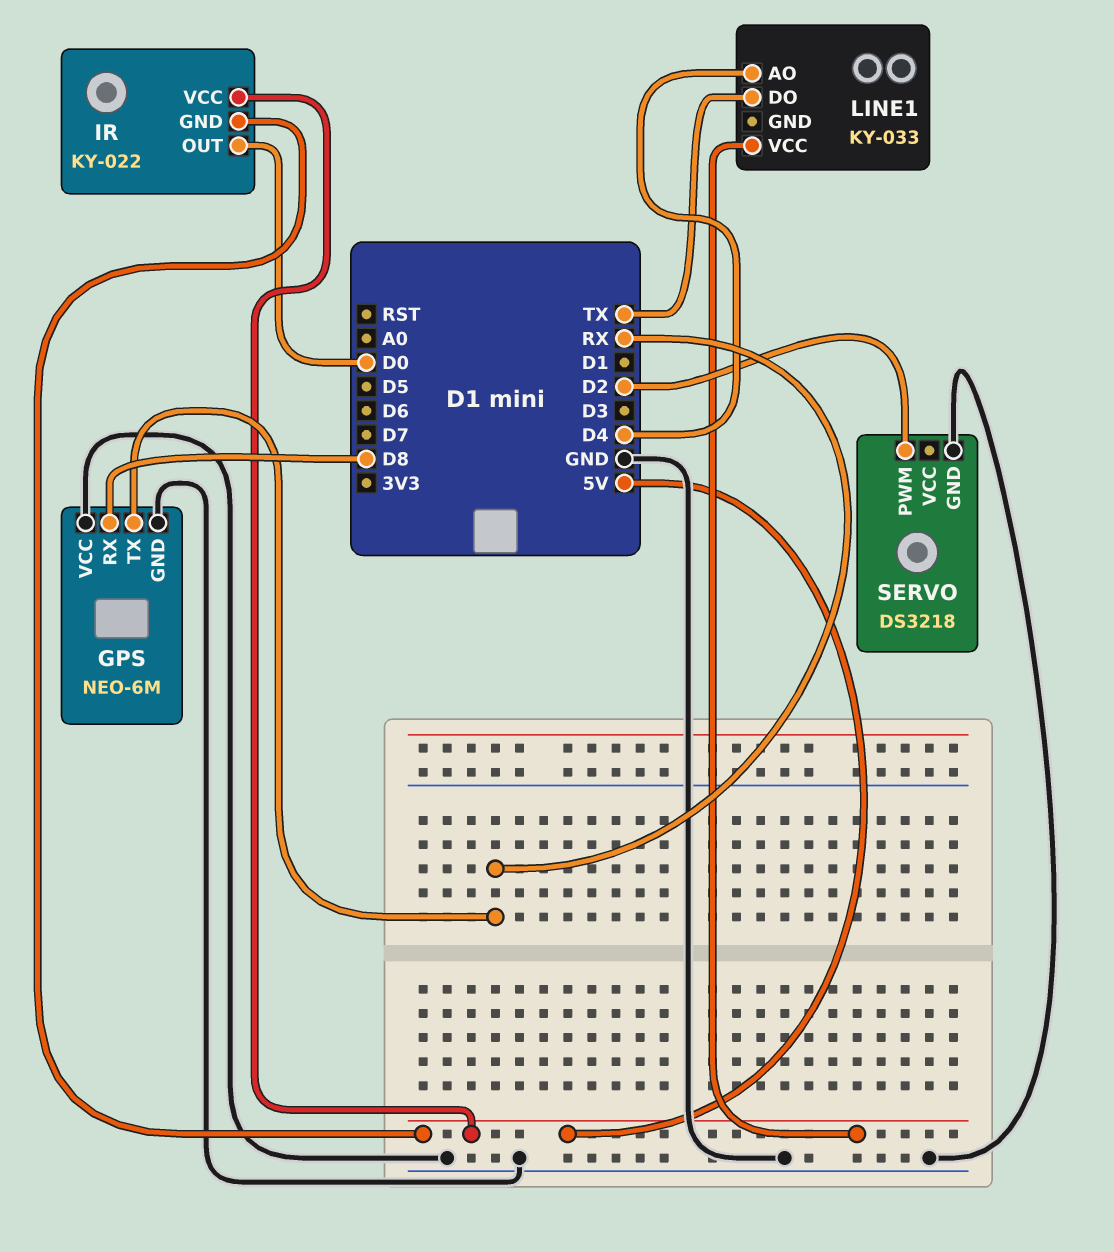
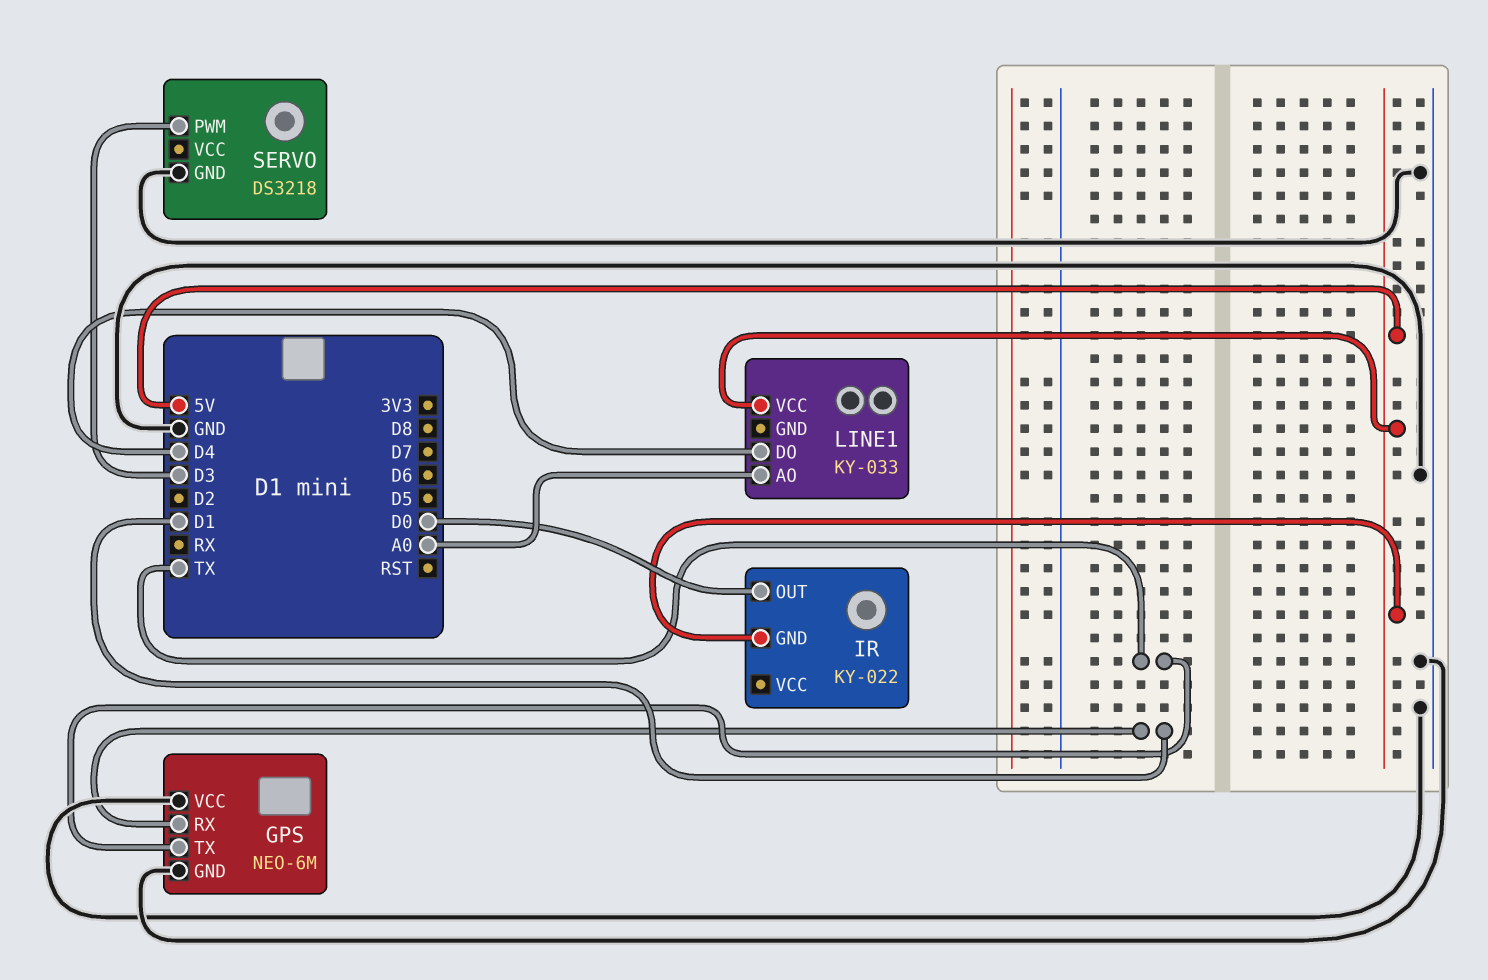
GPS pin RX: D8 -> D1
GPS pin TX: RX -> TX
IR pin VCC: 5V -> none
LINE1 pin AO: D4 -> A0
LINE1 pin DO: TX -> D4
SERVO pin PWM: D2 -> D3

